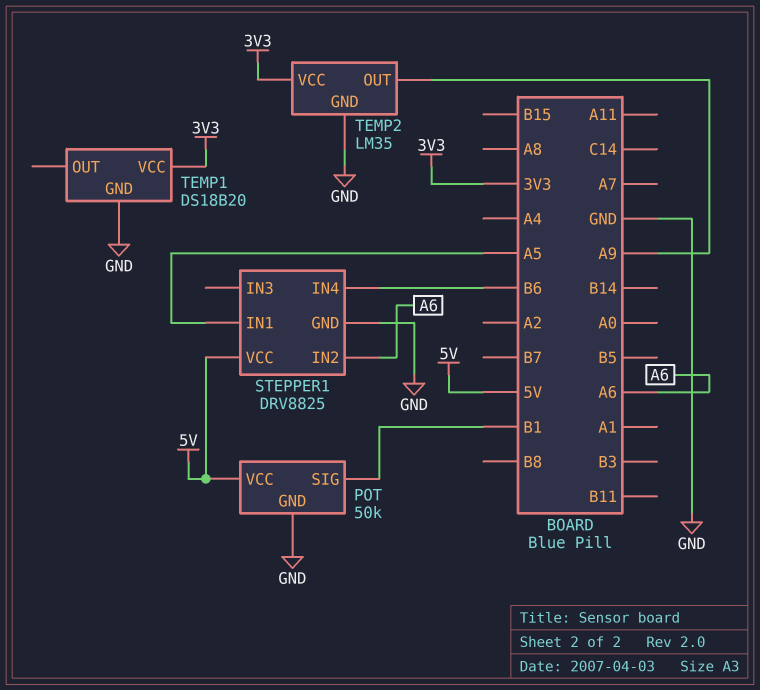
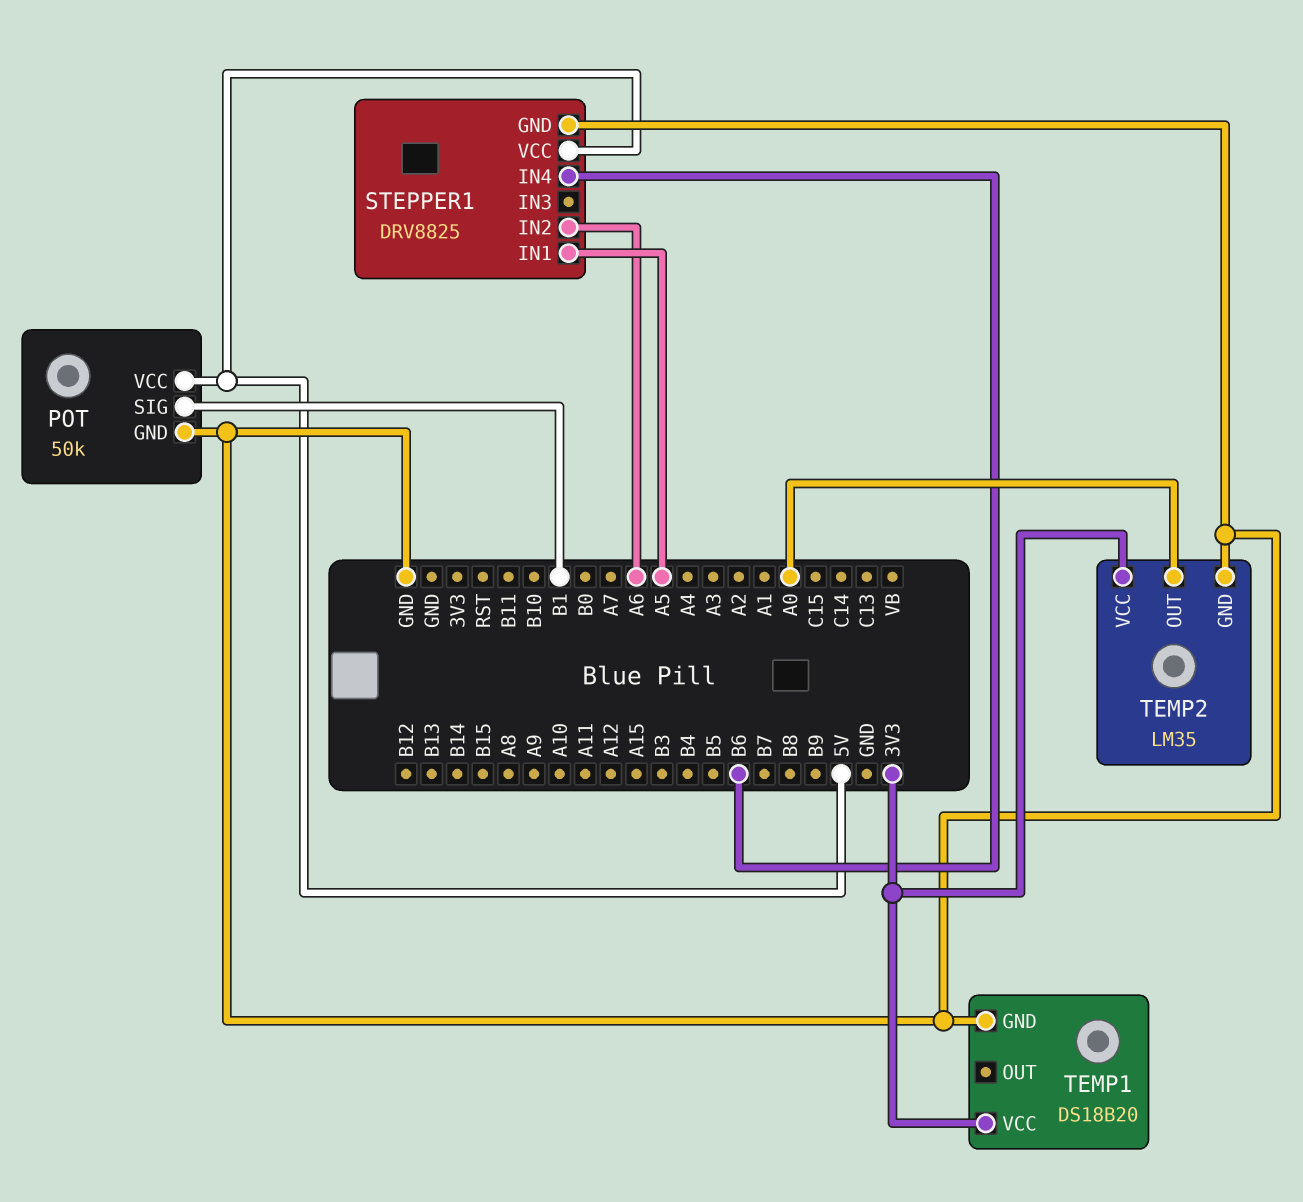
TEMP2 pin OUT: A9 -> A0

